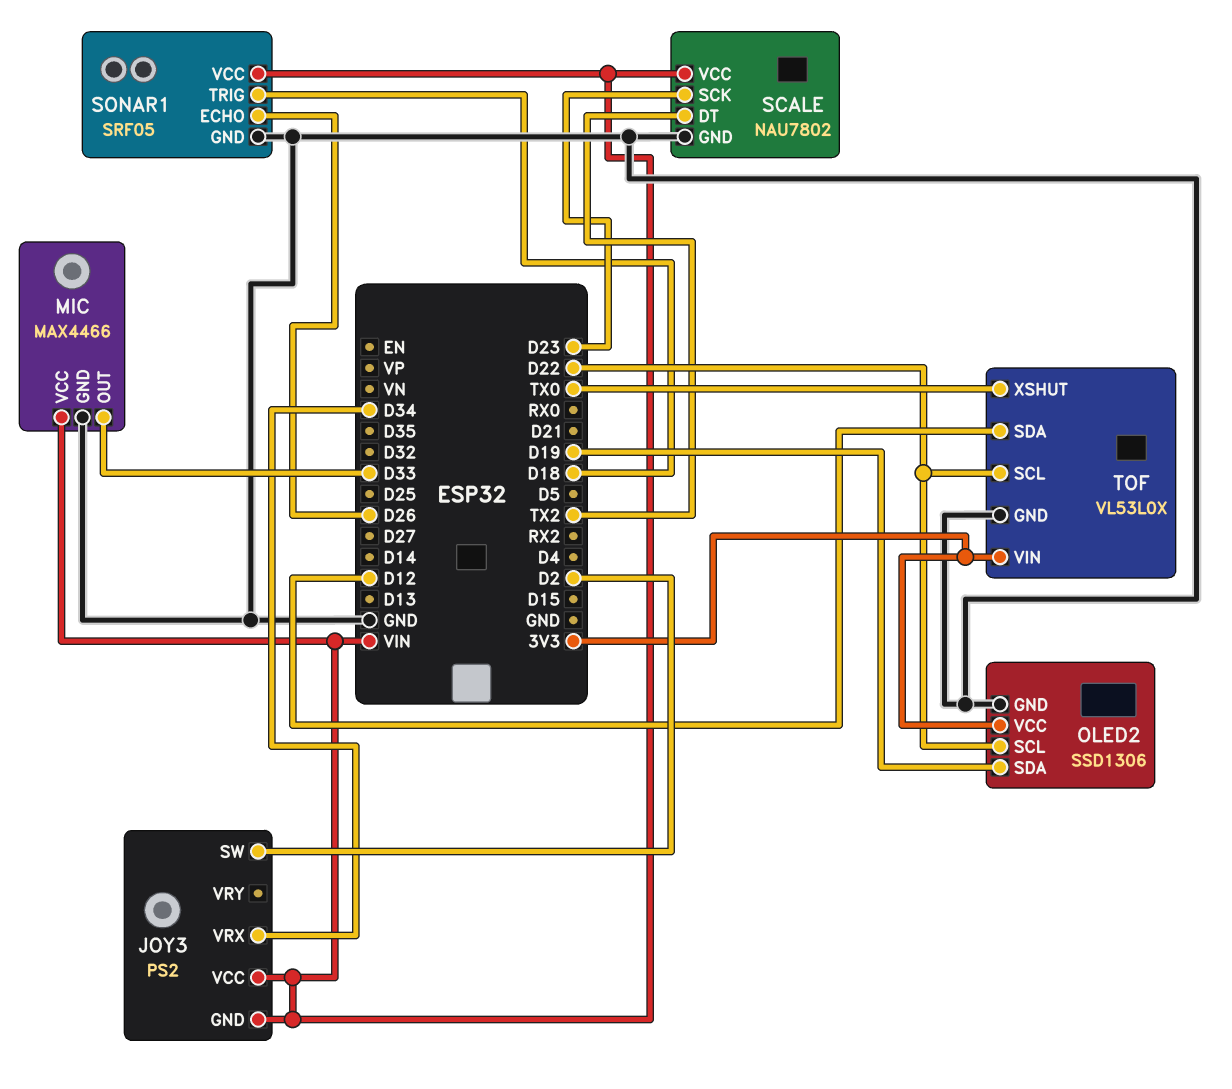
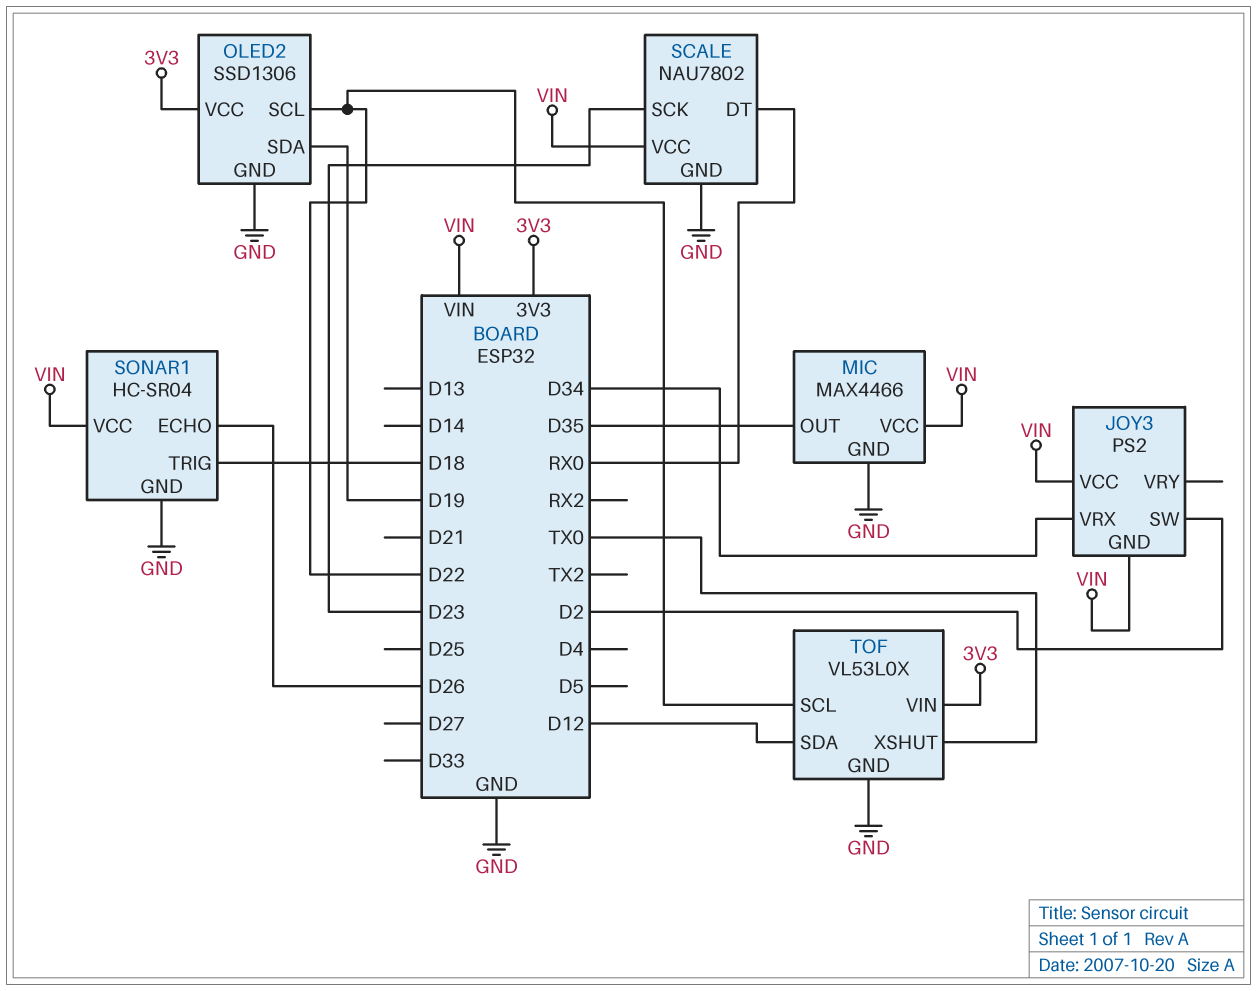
MIC pin OUT: D33 -> D35
SCALE pin DT: TX2 -> RX0
SONAR1: SRF05 -> HC-SR04

